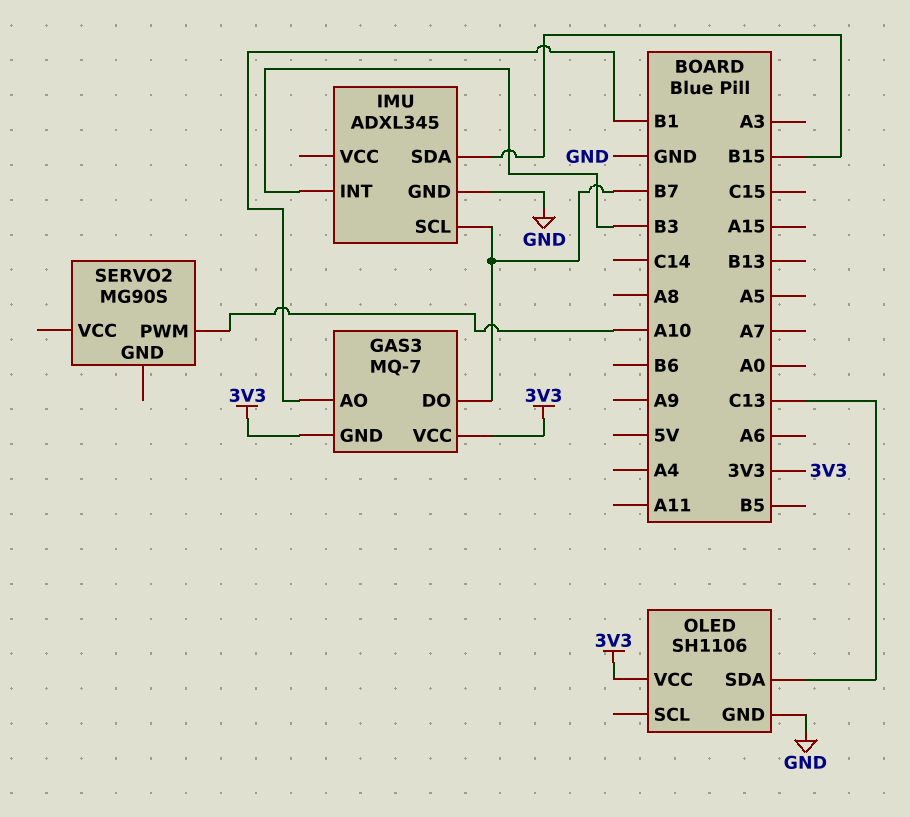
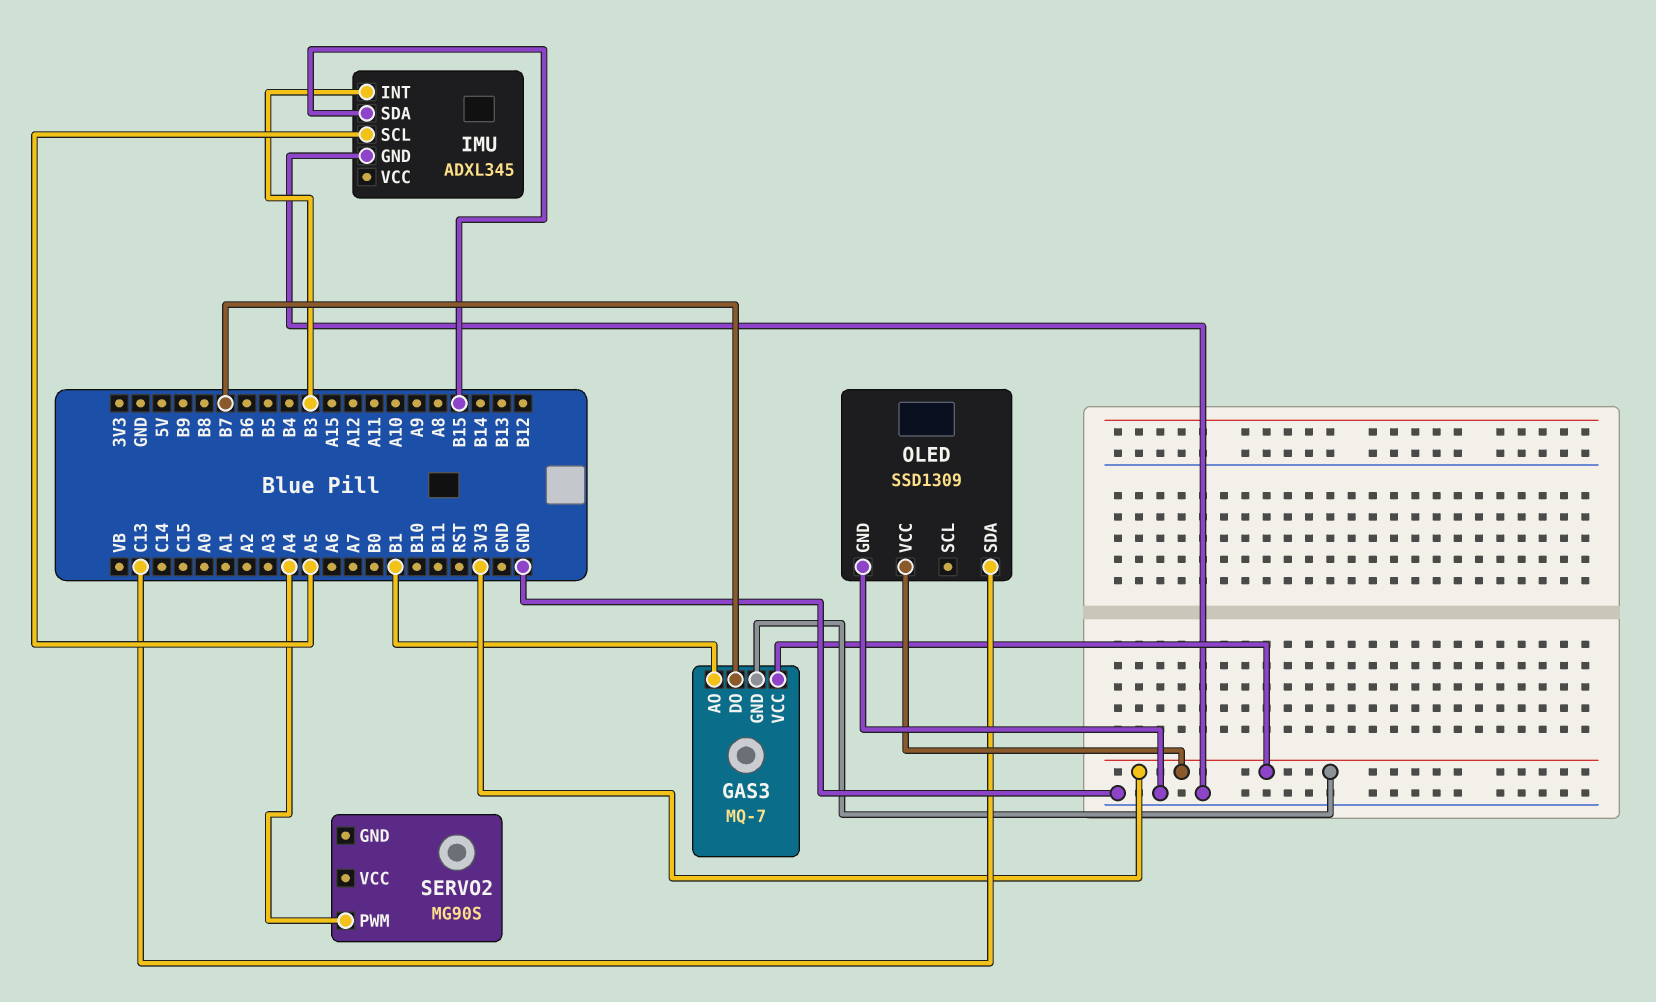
IMU pin SCL: B7 -> A5
OLED: SH1106 -> SSD1309
SERVO2 pin PWM: A10 -> A4

